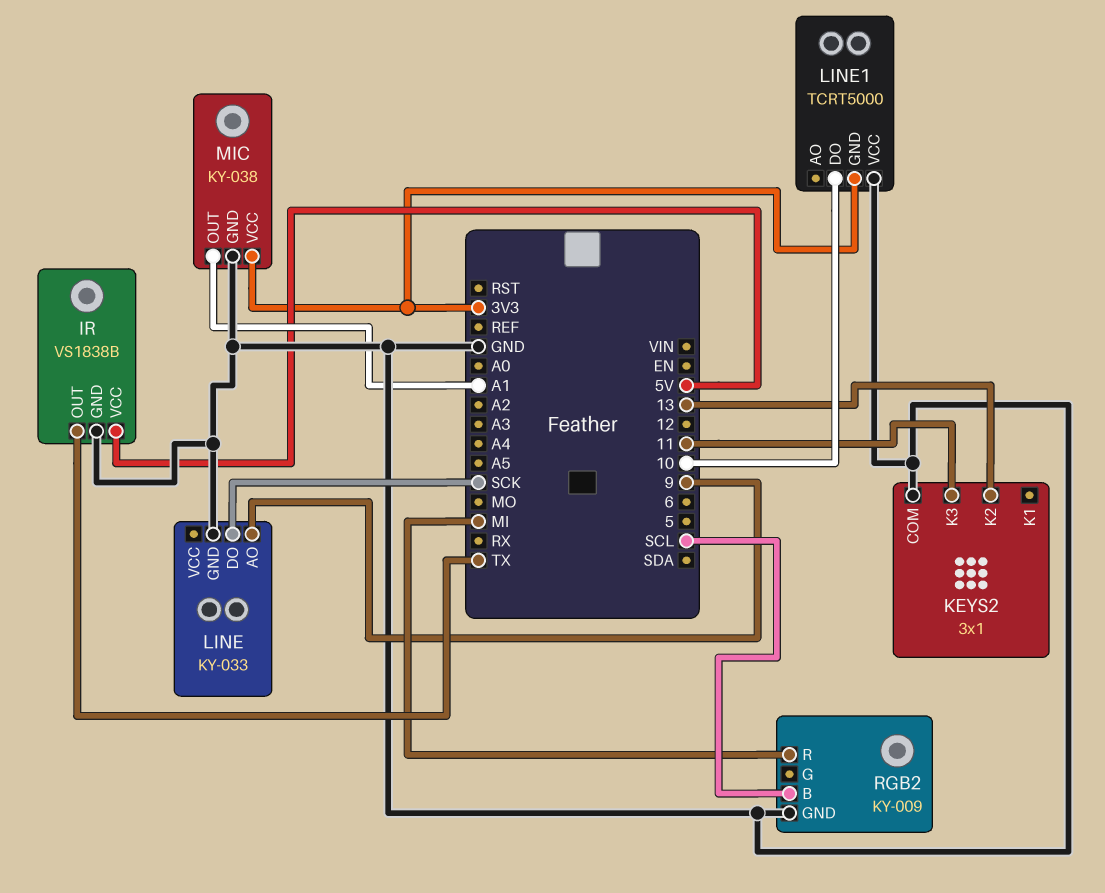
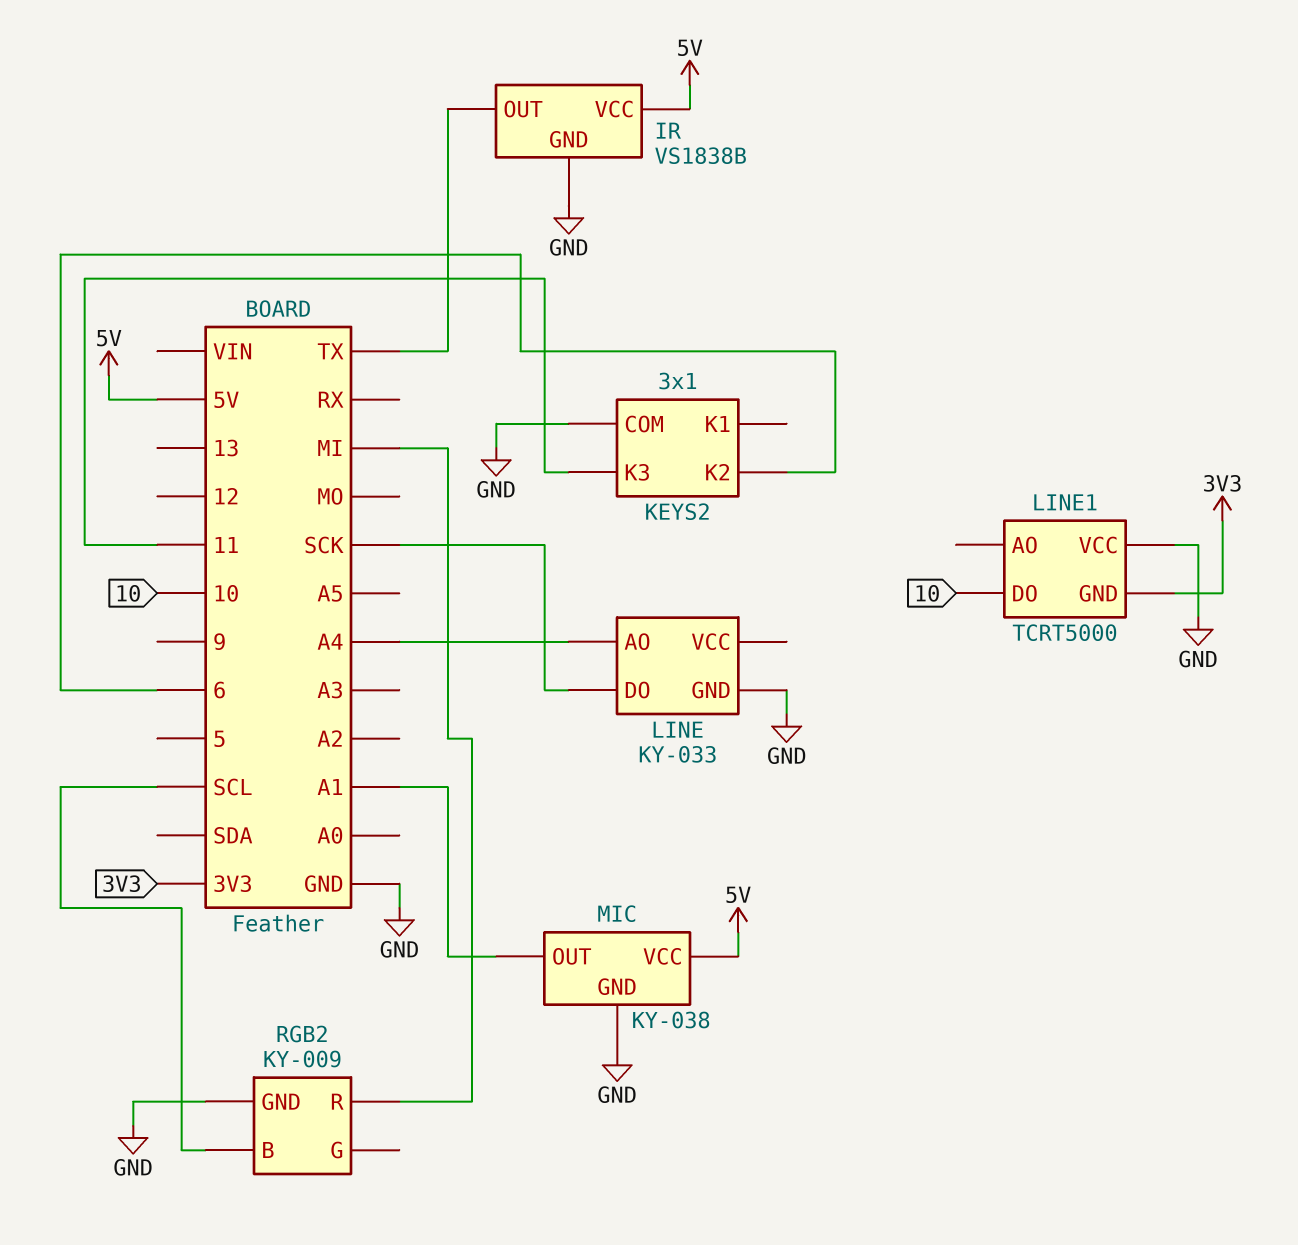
KEYS2 pin K2: 13 -> 6
LINE pin AO: 9 -> A4
MIC pin VCC: 3V3 -> 5V

